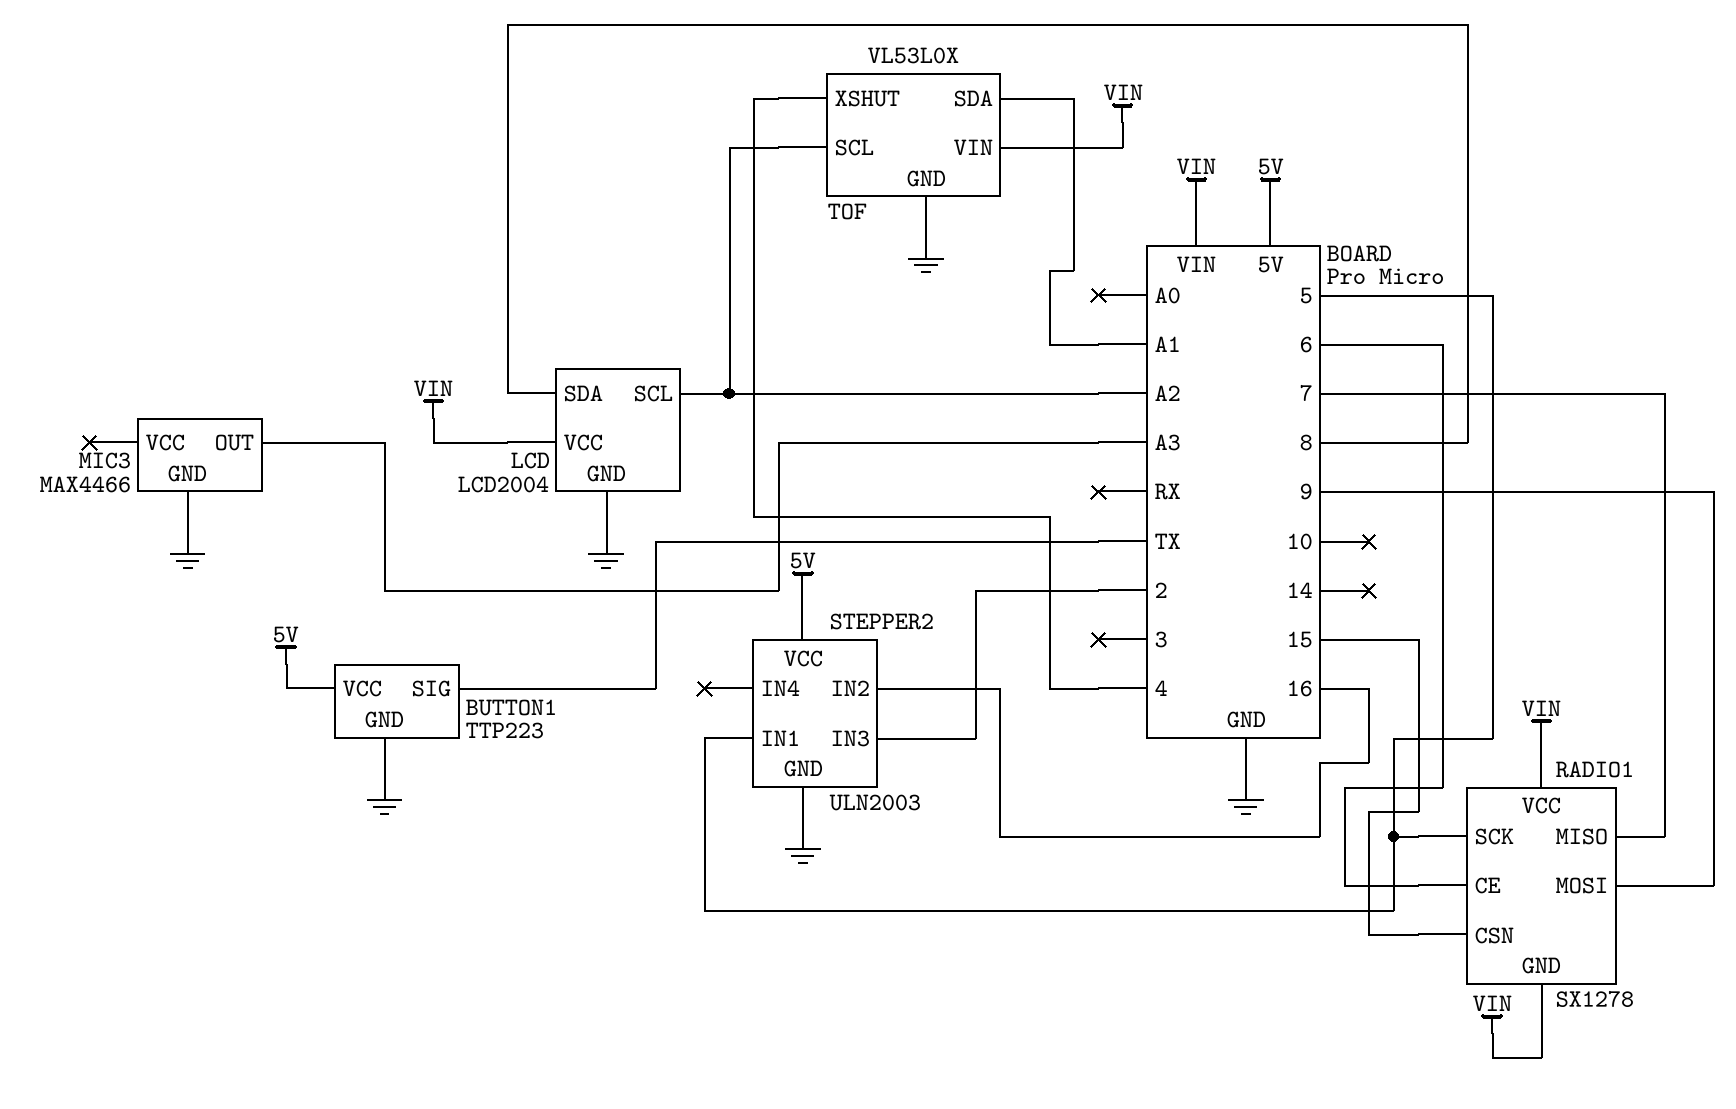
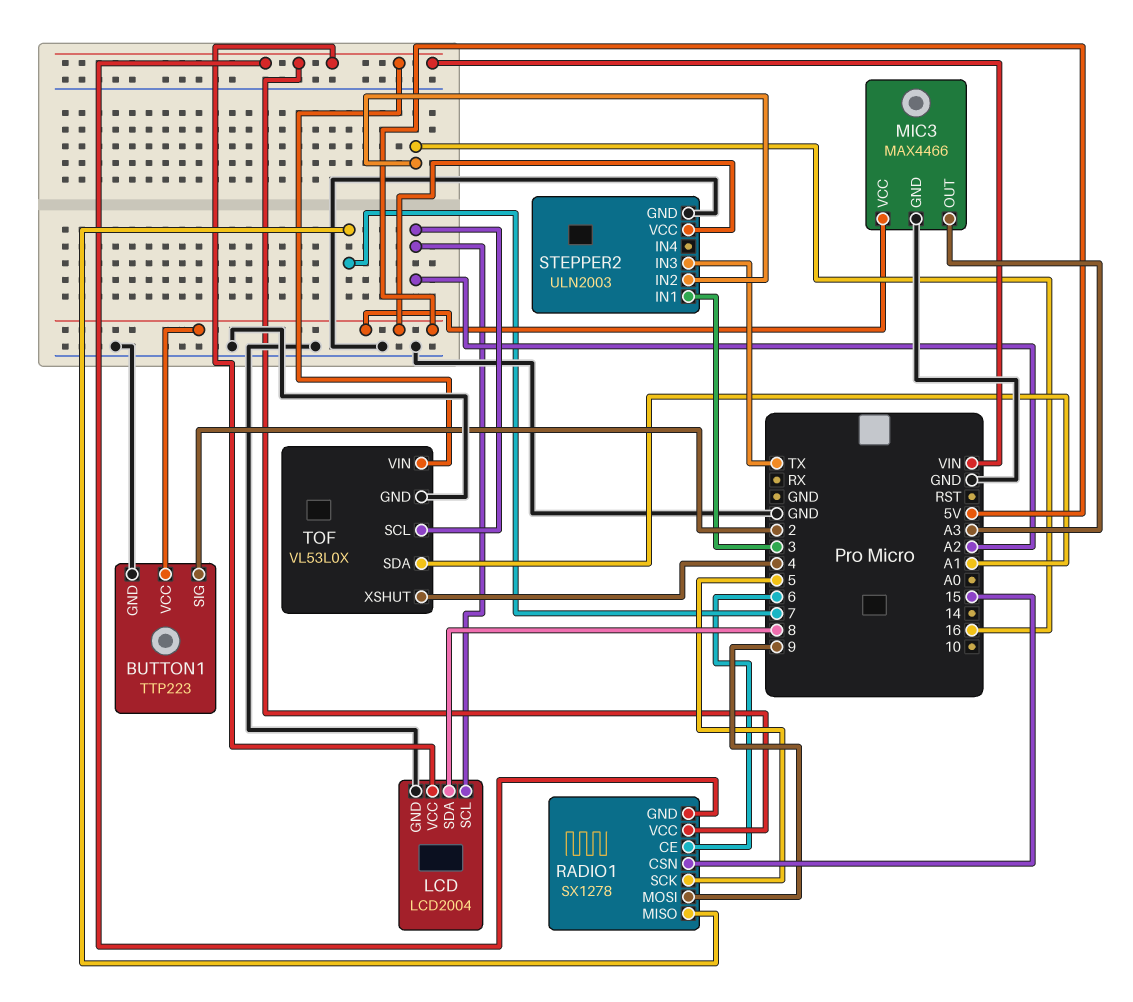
BUTTON1 pin SIG: TX -> 2
MIC3 pin VCC: none -> 5V
STEPPER2 pin IN1: 5 -> 3
STEPPER2 pin IN3: 2 -> TX

